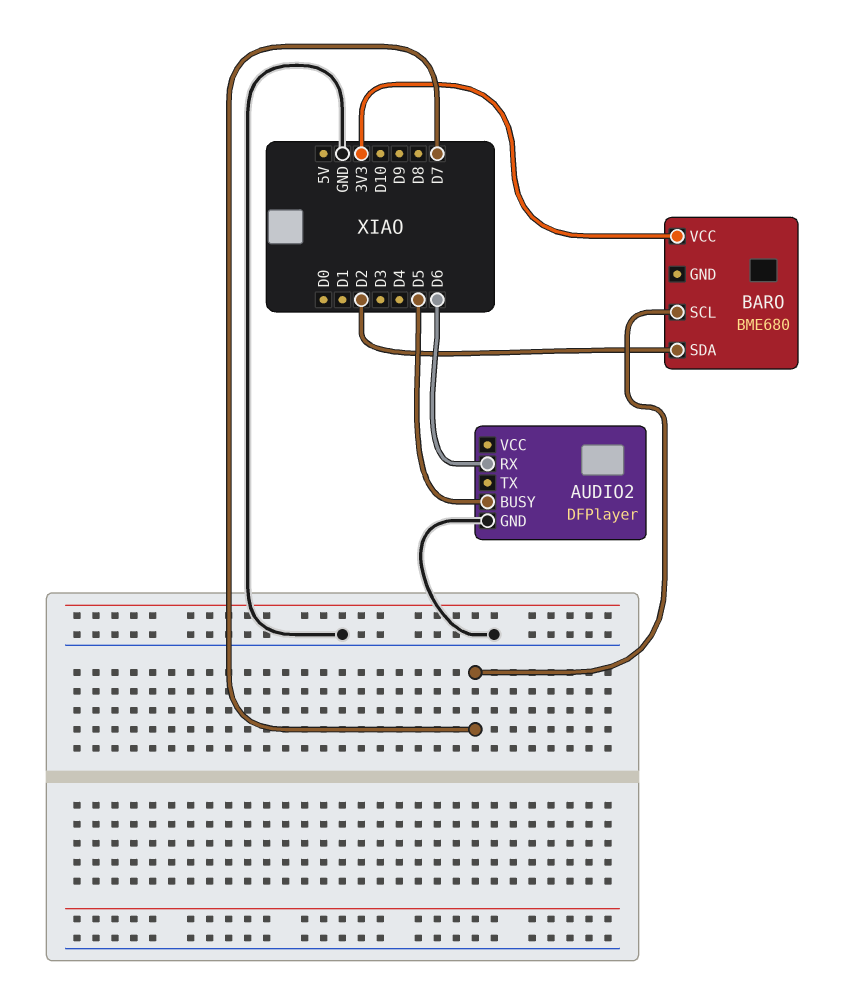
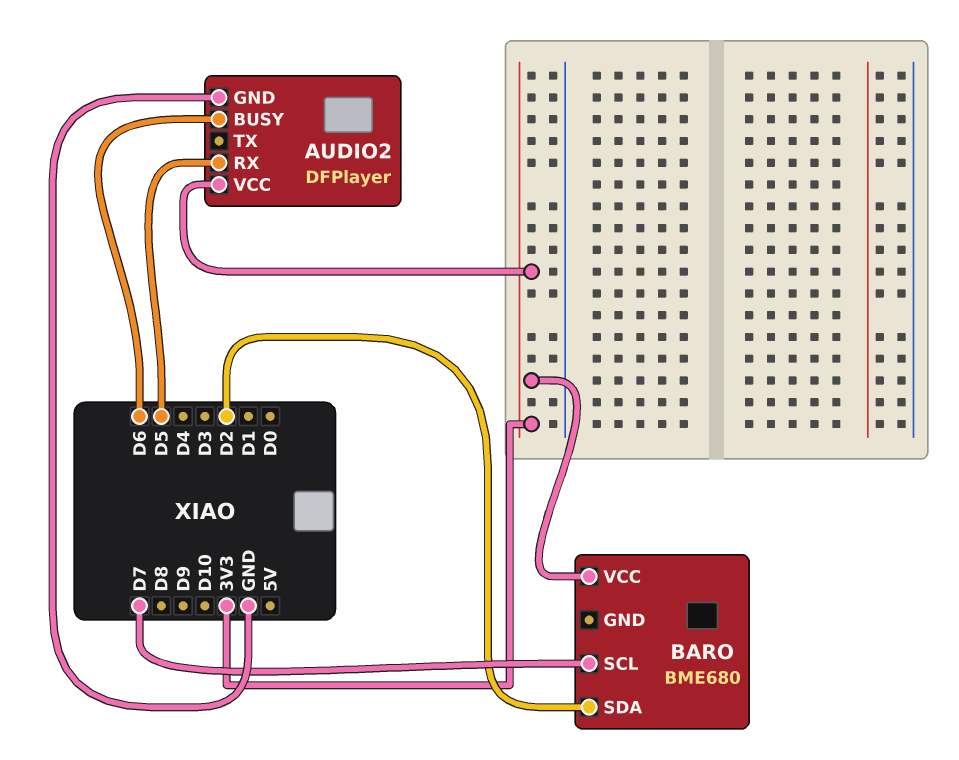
AUDIO2 pin BUSY: D5 -> D6
AUDIO2 pin RX: D6 -> D5
AUDIO2 pin VCC: none -> 3V3

